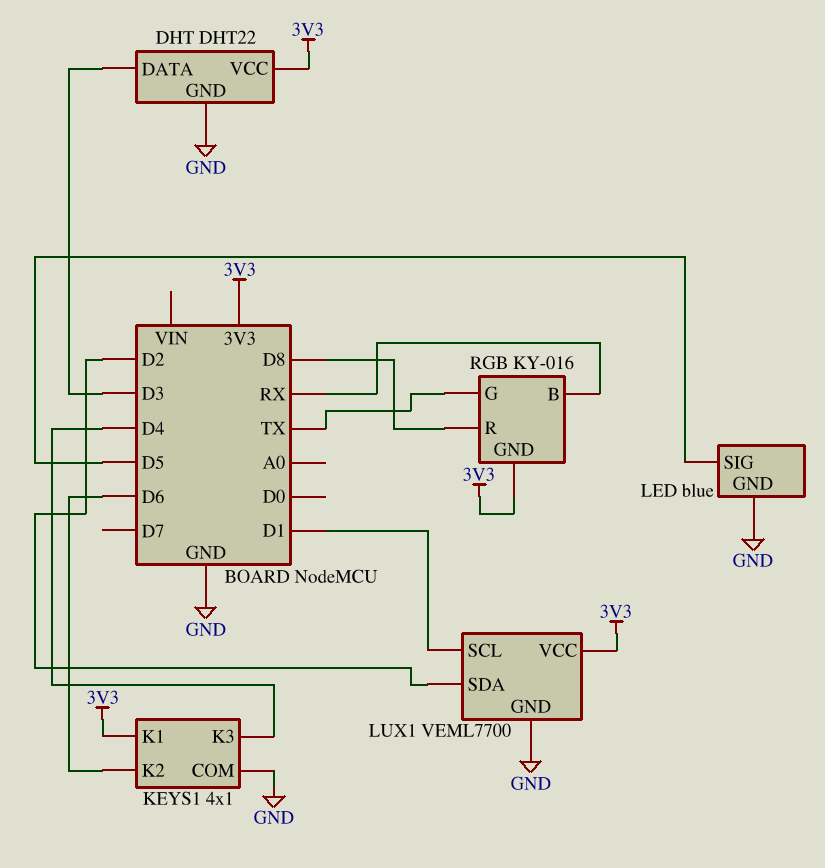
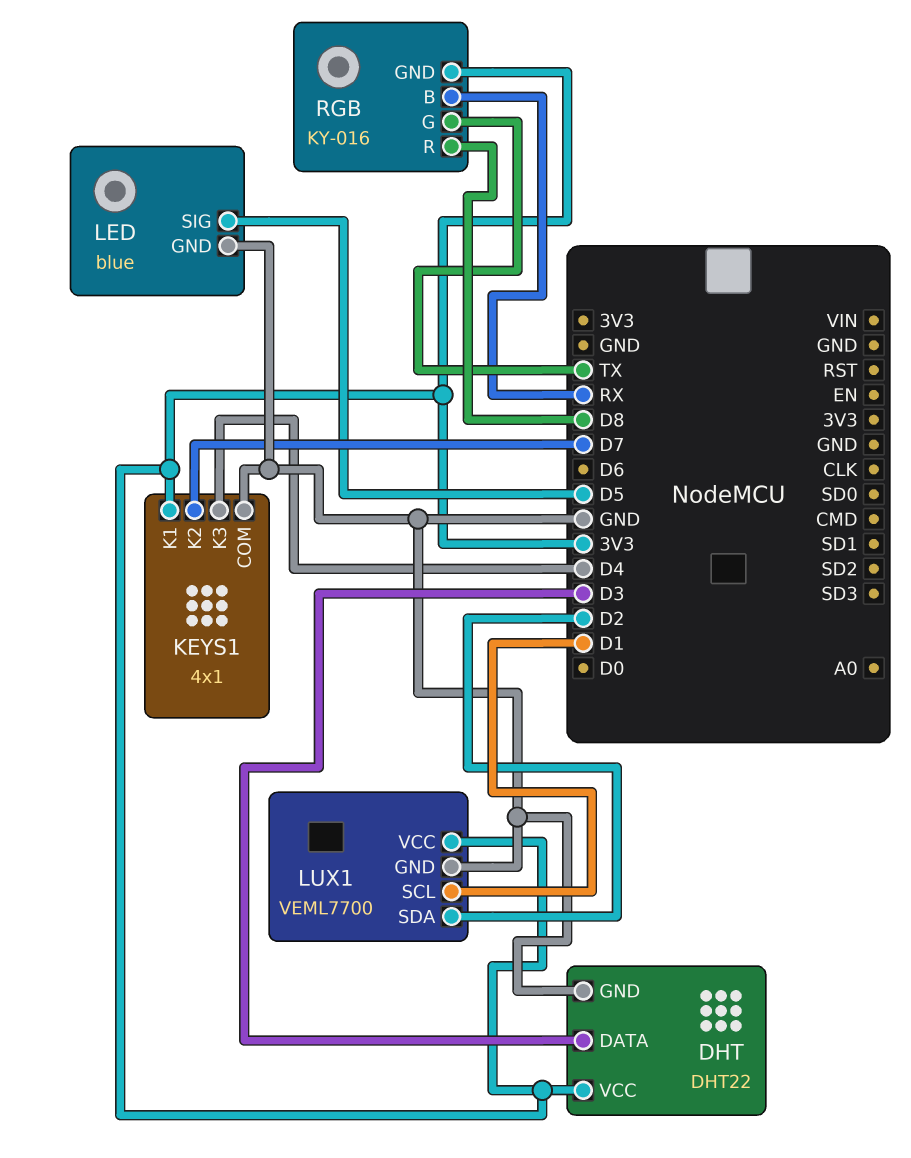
KEYS1 pin K2: D6 -> D7

